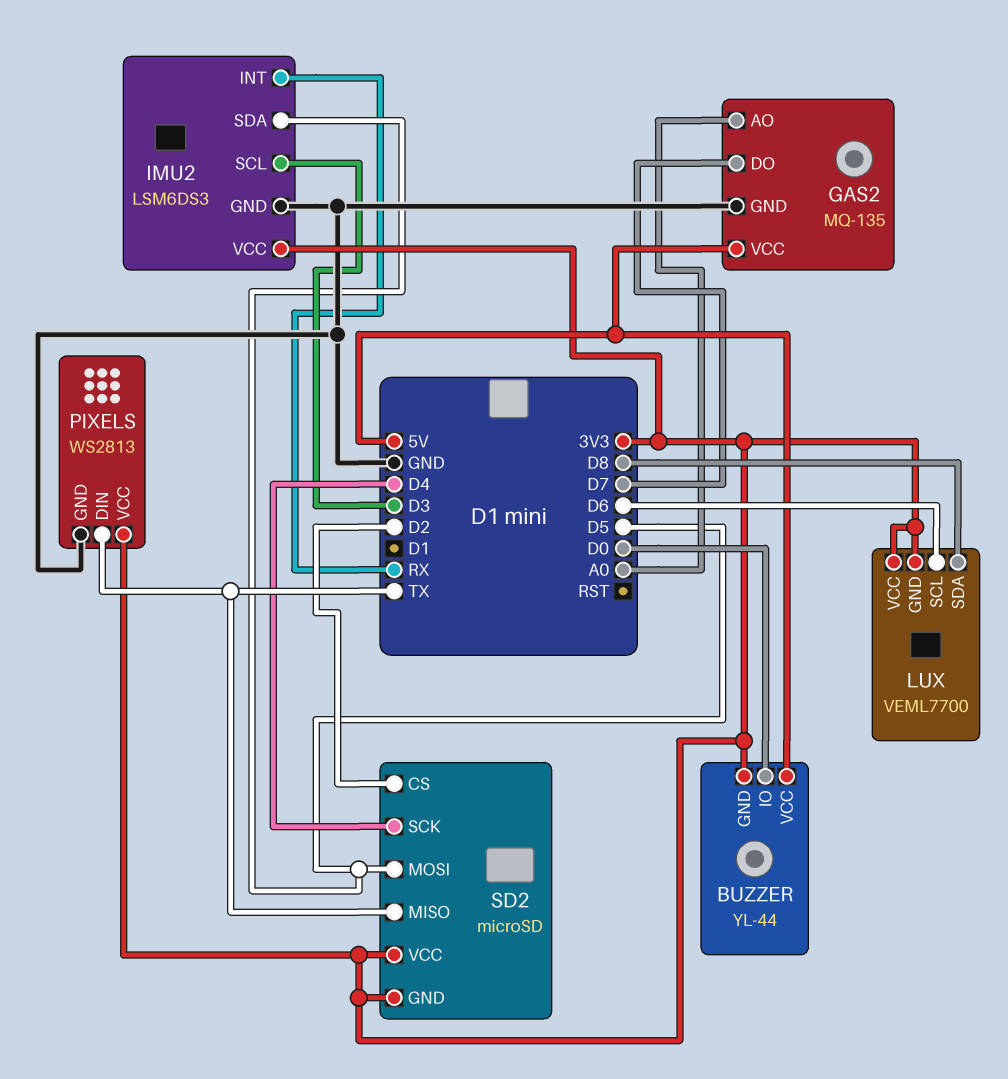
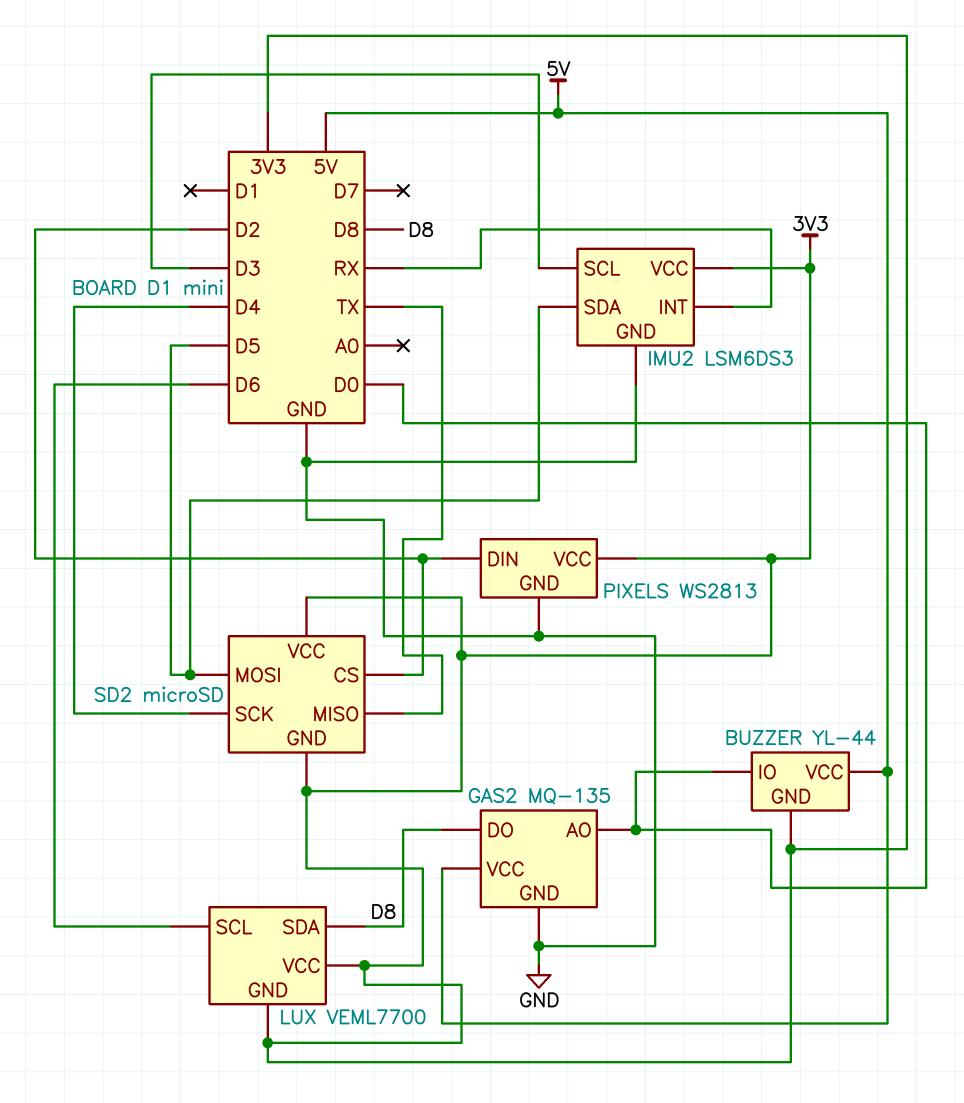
GAS2 pin AO: A0 -> D0
GAS2 pin DO: D7 -> D8
PIXELS pin DIN: TX -> D2

